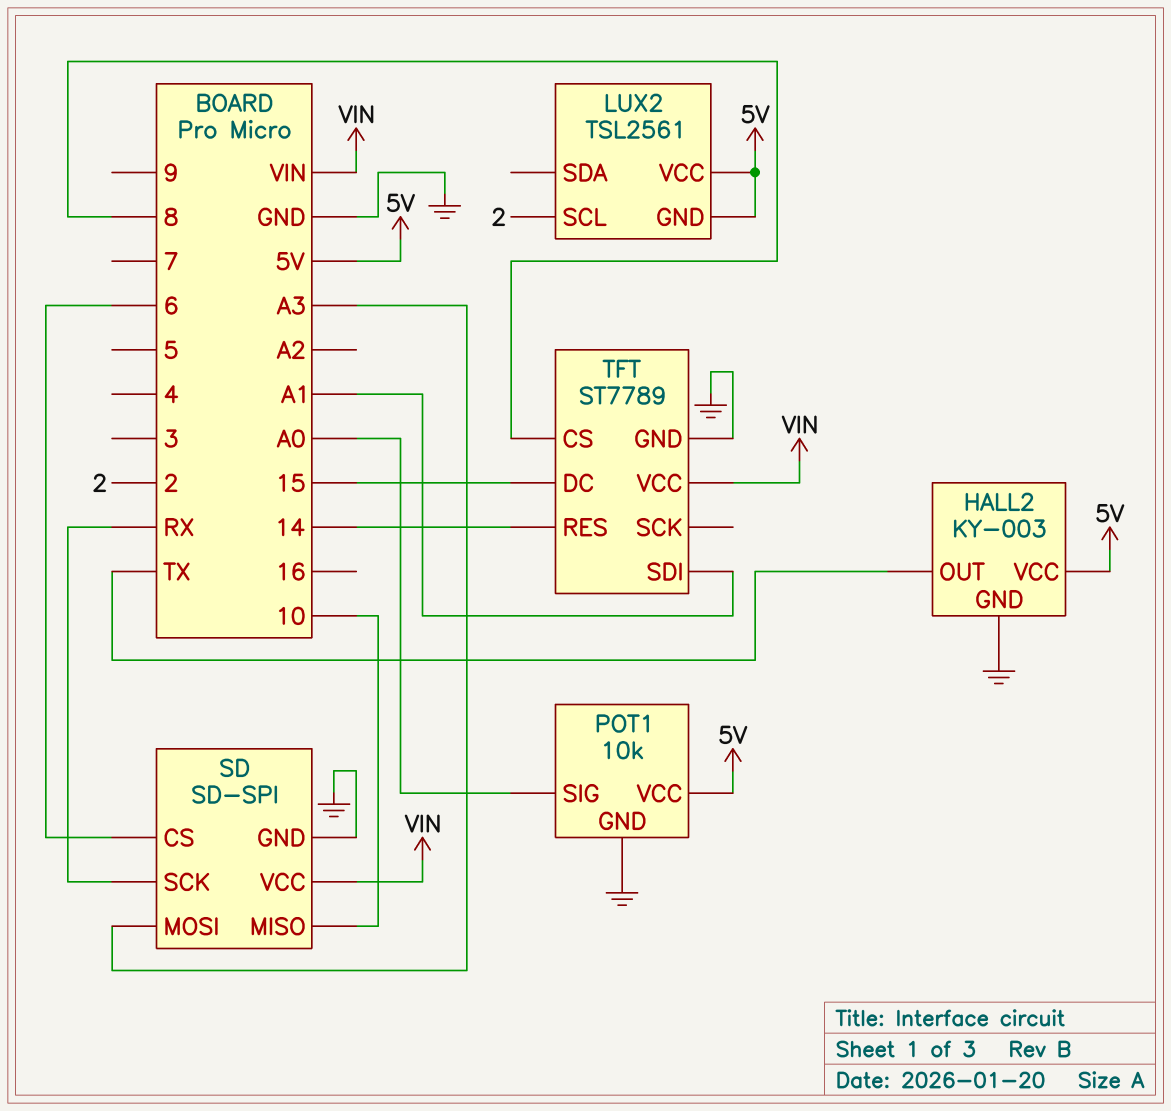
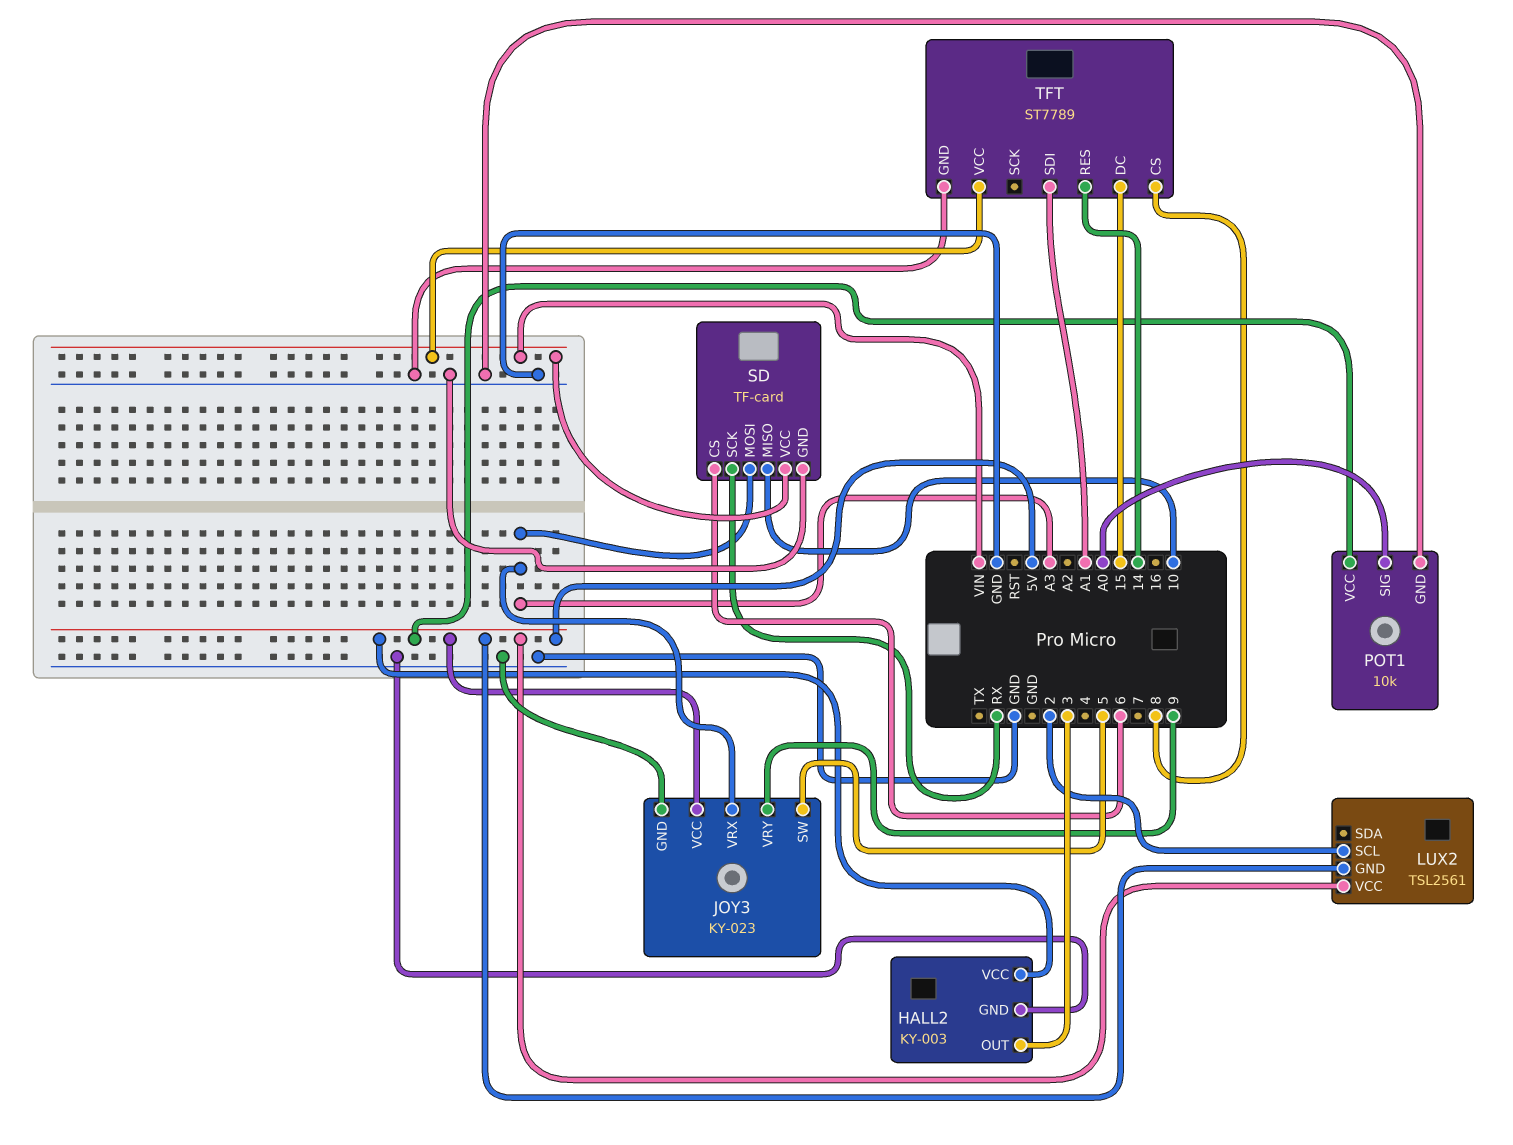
HALL2 pin OUT: TX -> 3
JOY3: none -> KY-023
JOY3 pin GND: none -> GND
JOY3 pin SW: none -> 5
JOY3 pin VCC: none -> 5V
JOY3 pin VRX: none -> A3
JOY3 pin VRY: none -> 9
SD: SD-SPI -> TF-card

